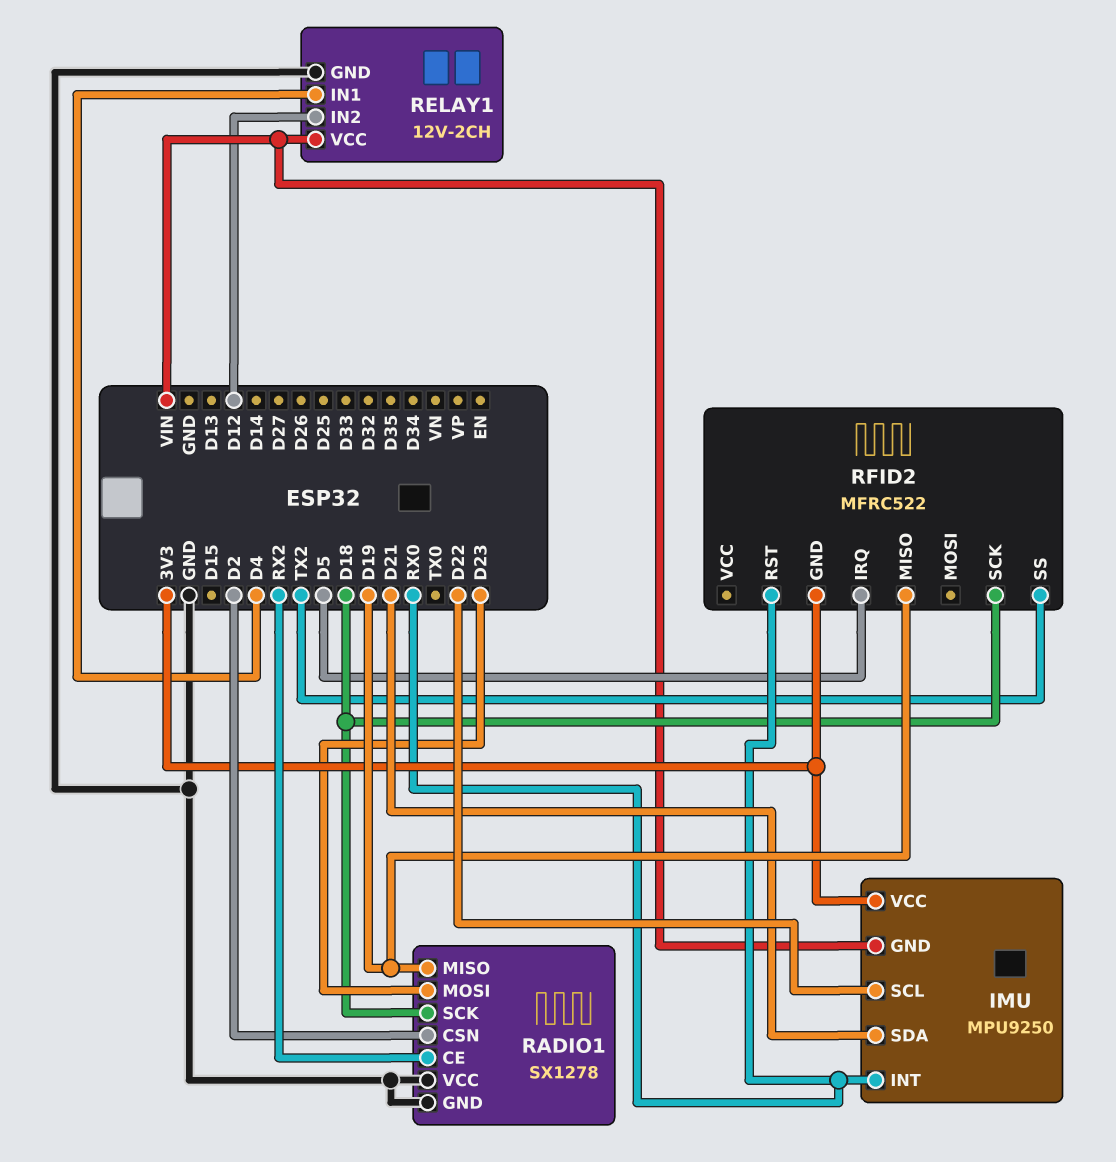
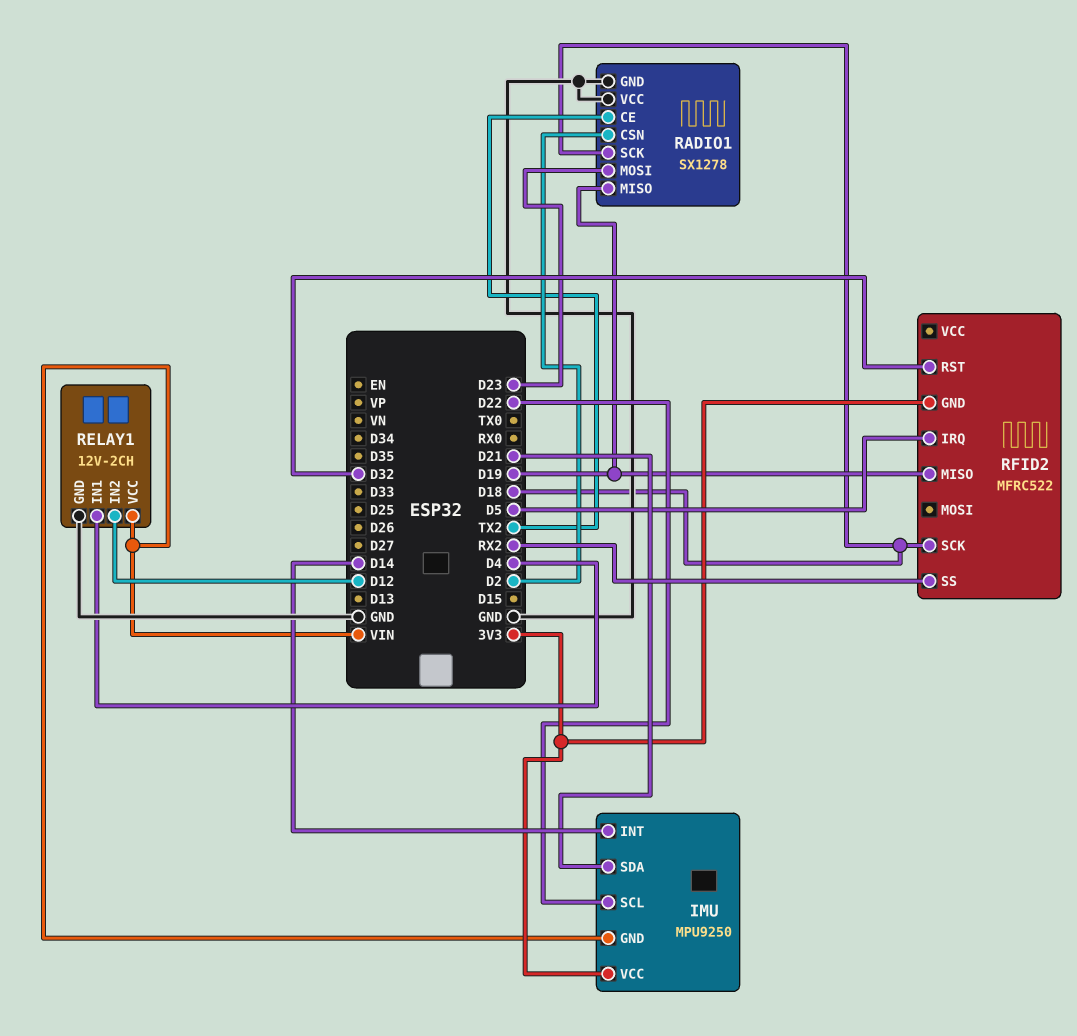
IMU pin INT: RX0 -> D14
RADIO1 pin CE: RX2 -> TX2
RFID2 pin RST: RX0 -> D32
RFID2 pin SS: TX2 -> RX2

